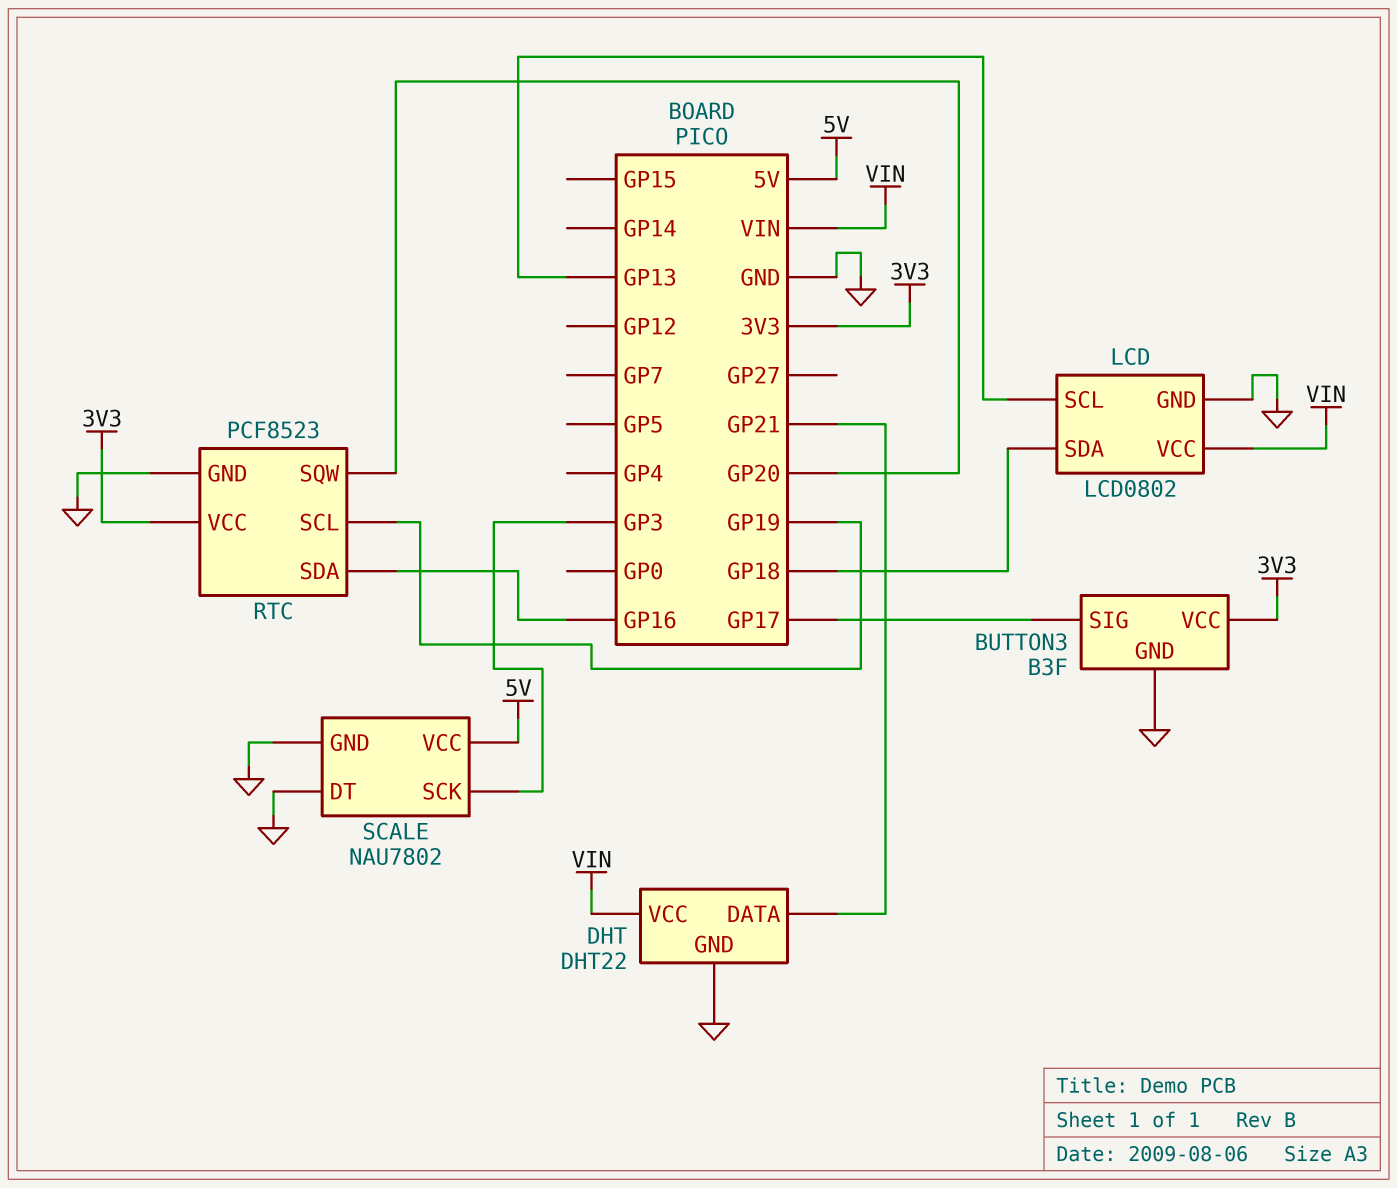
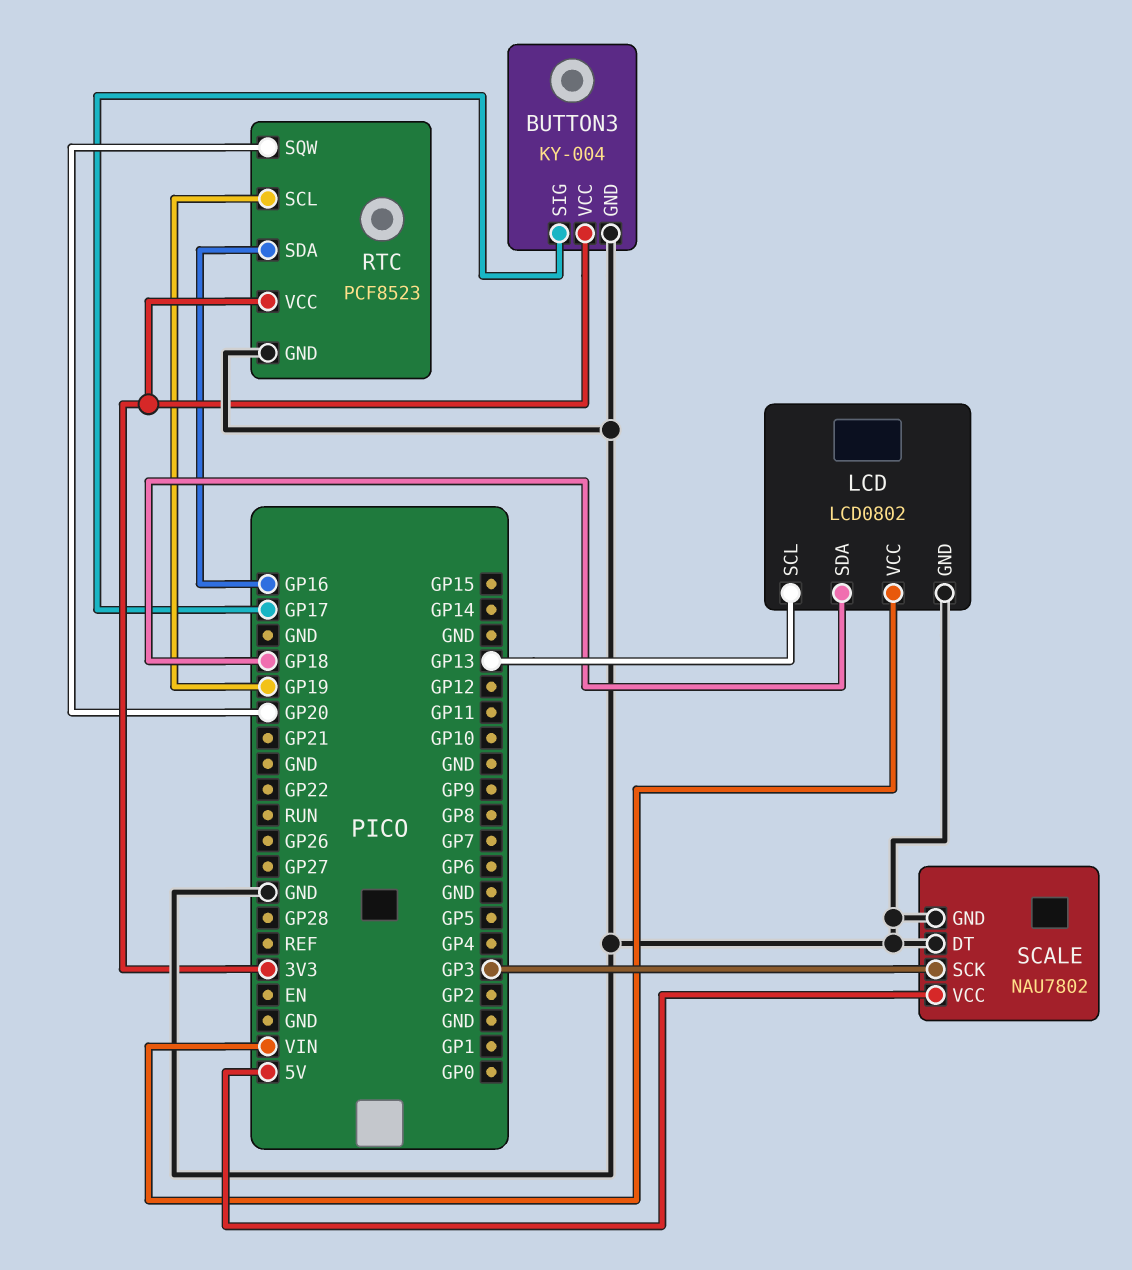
BUTTON3: B3F -> KY-004
DHT: DHT22 -> none
DHT pin DATA: GP21 -> none
DHT pin GND: GND -> none
DHT pin VCC: VIN -> none

